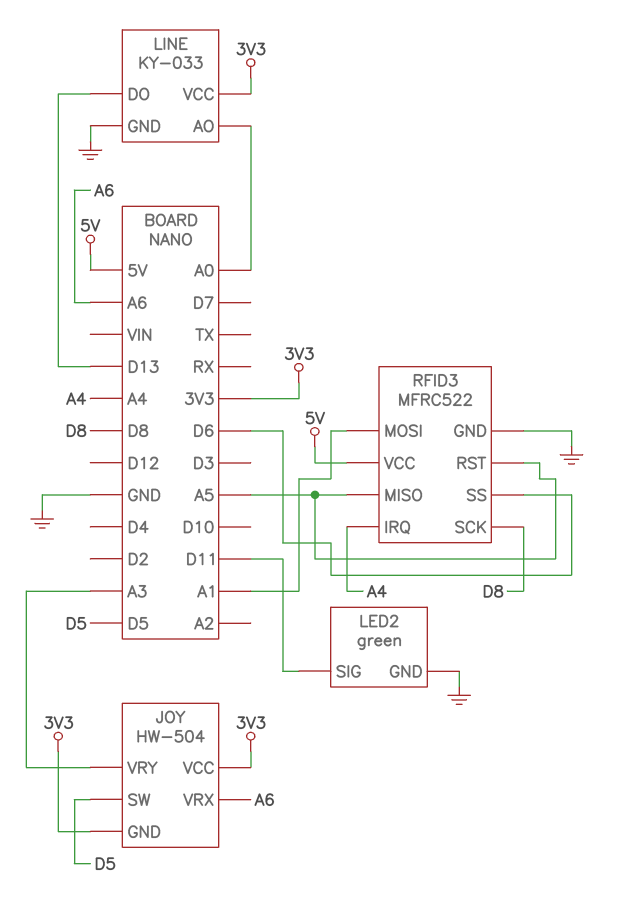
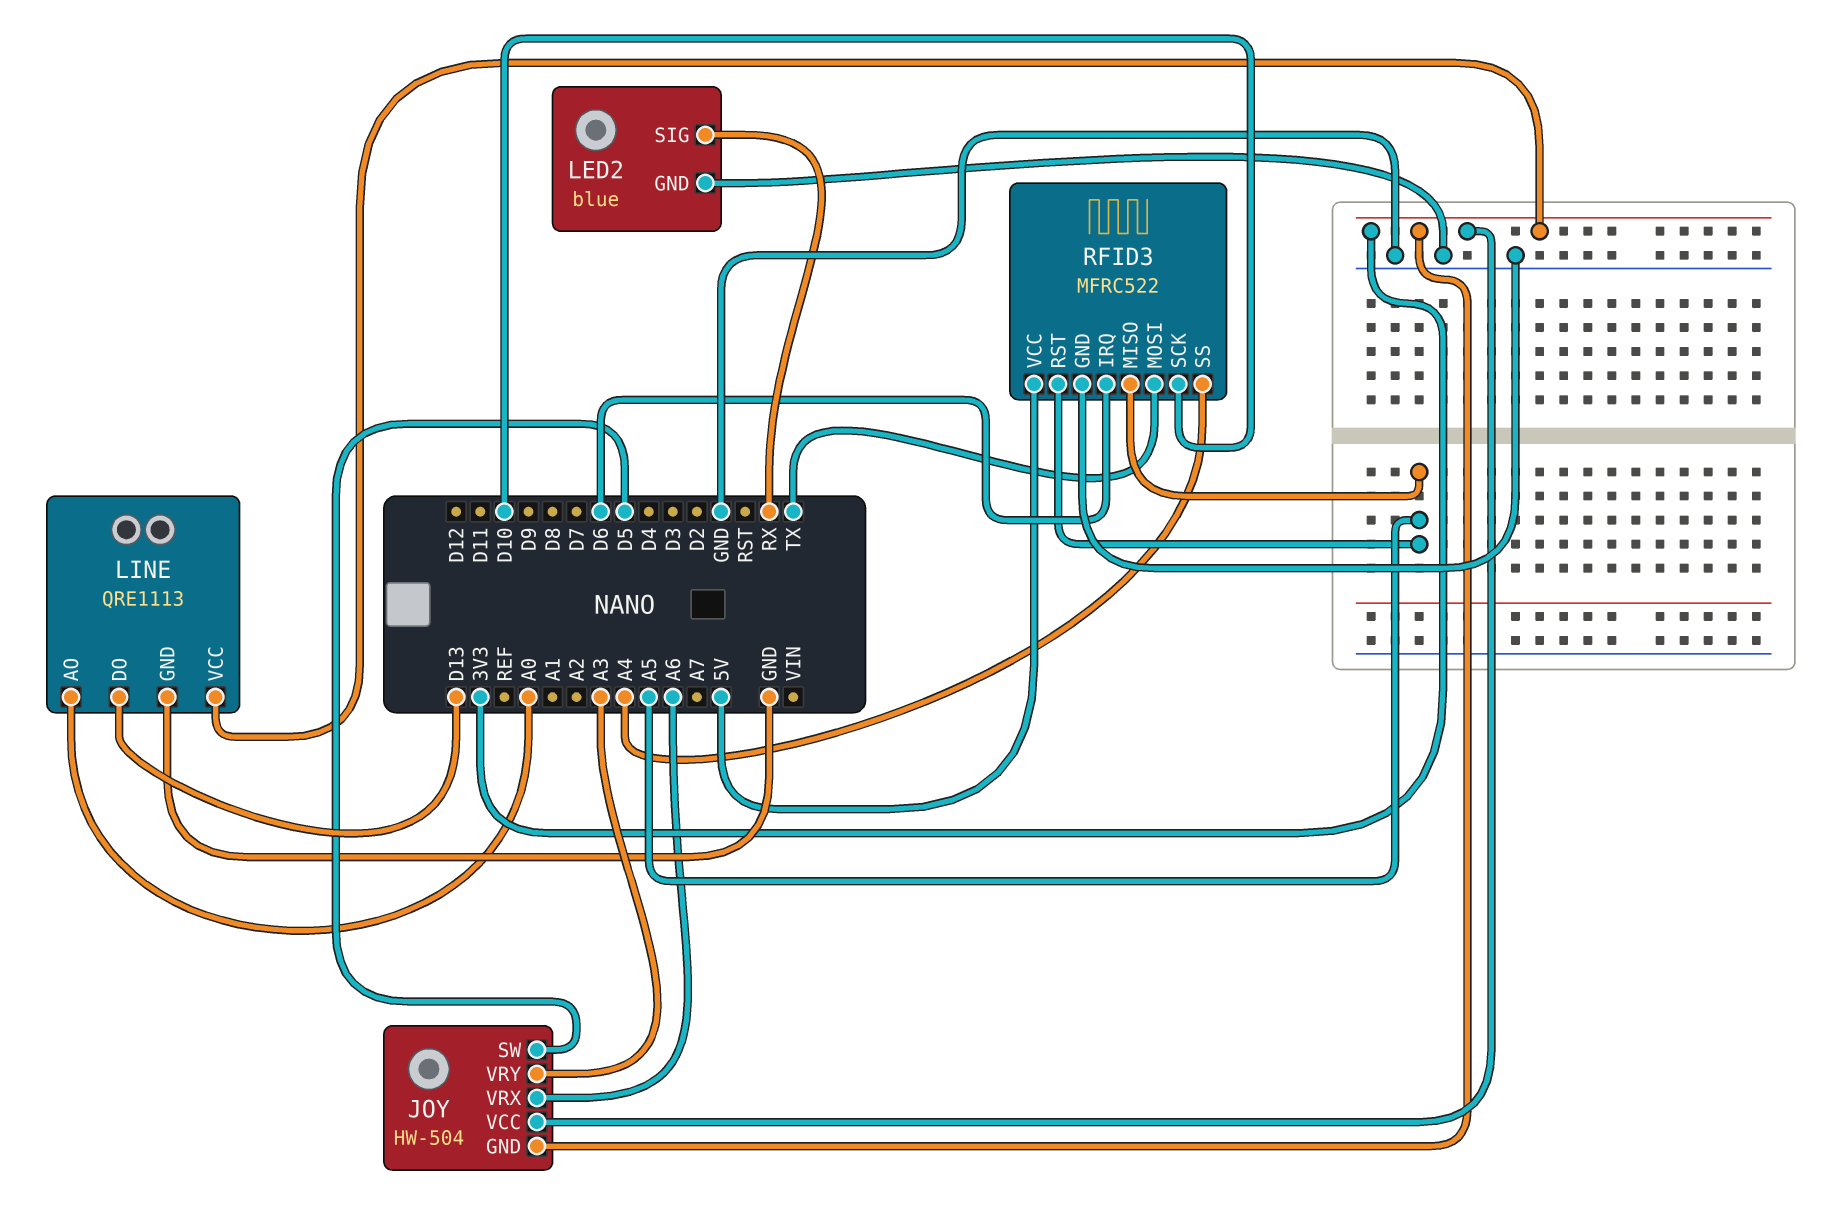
LED2: green -> blue
LED2 pin SIG: D11 -> RX
LINE: KY-033 -> QRE1113
RFID3 pin IRQ: A4 -> D6
RFID3 pin MOSI: A1 -> TX
RFID3 pin SCK: D8 -> D10
RFID3 pin SS: D6 -> A4

